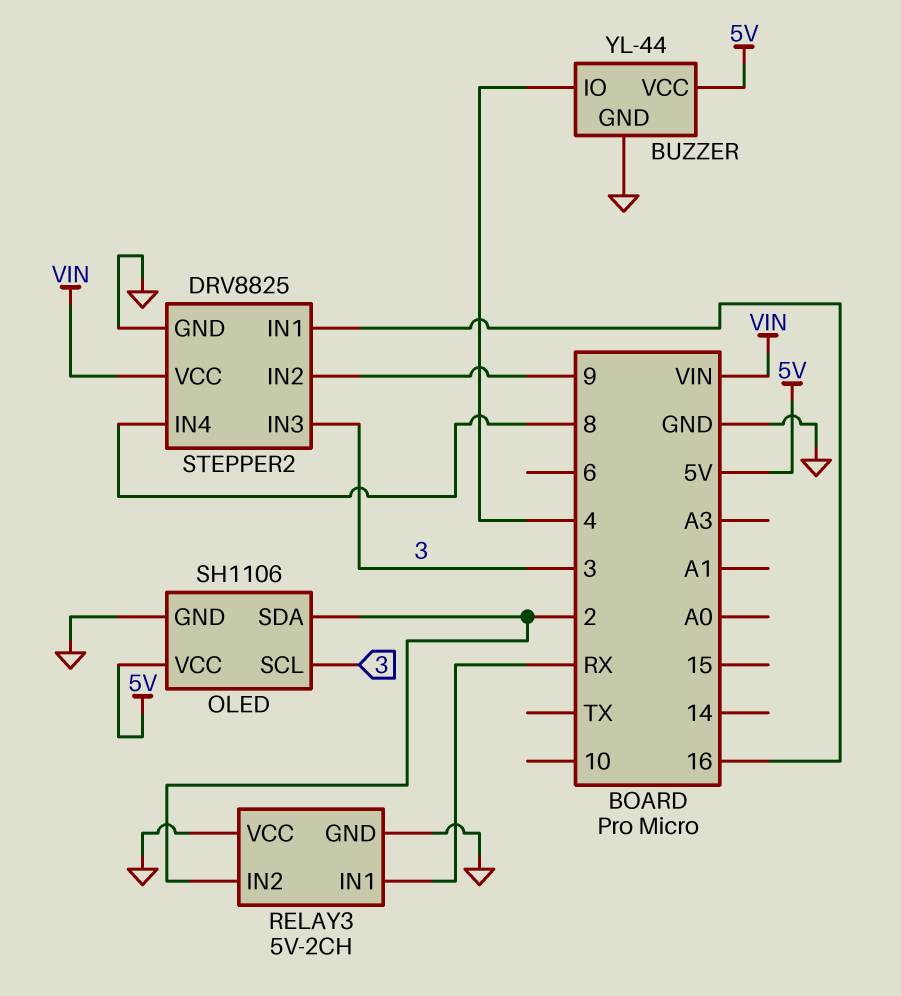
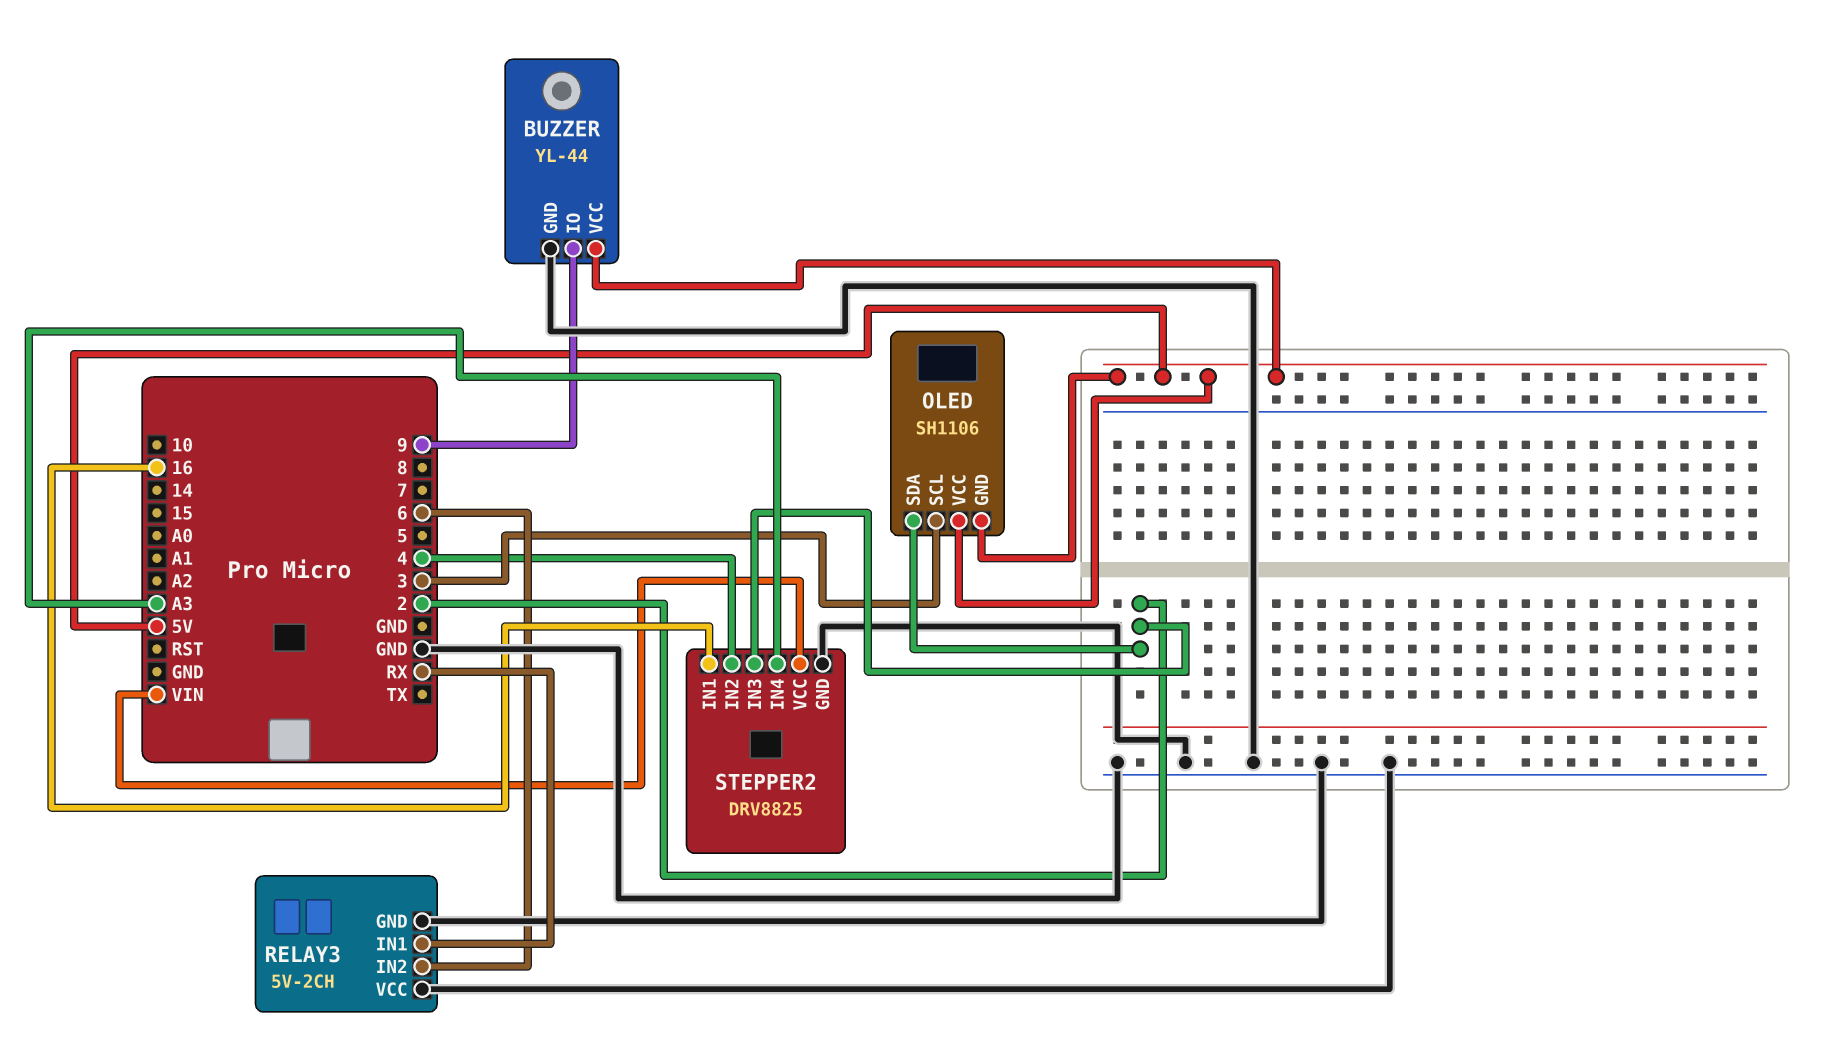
BUZZER pin IO: 4 -> 9
OLED pin GND: GND -> 5V
RELAY3 pin IN2: 2 -> 6
STEPPER2 pin IN2: 9 -> 4
STEPPER2 pin IN3: 3 -> 2
STEPPER2 pin IN4: 8 -> A3

